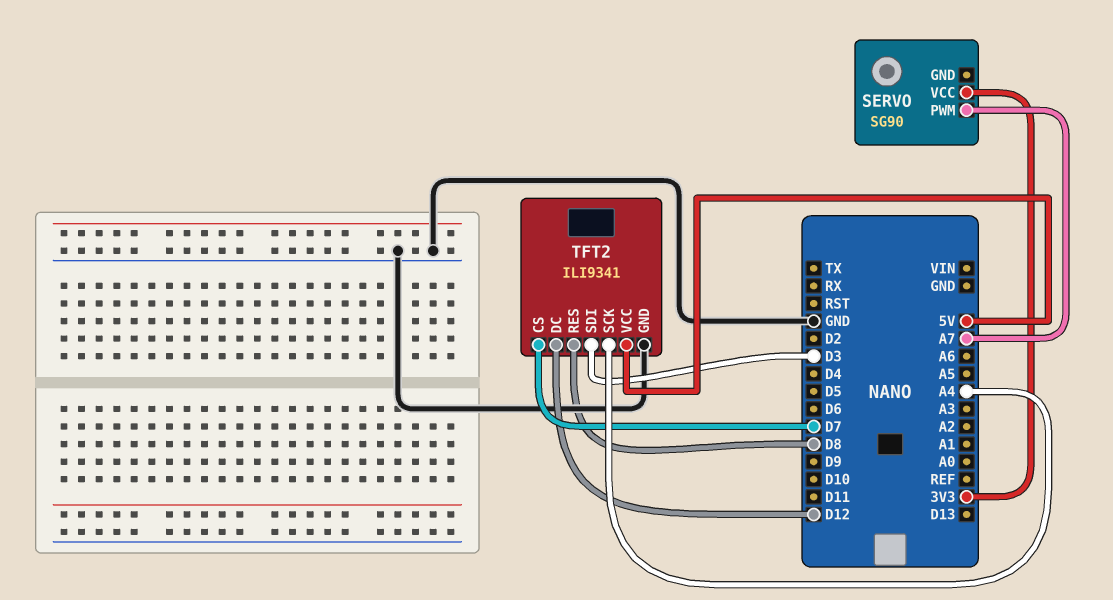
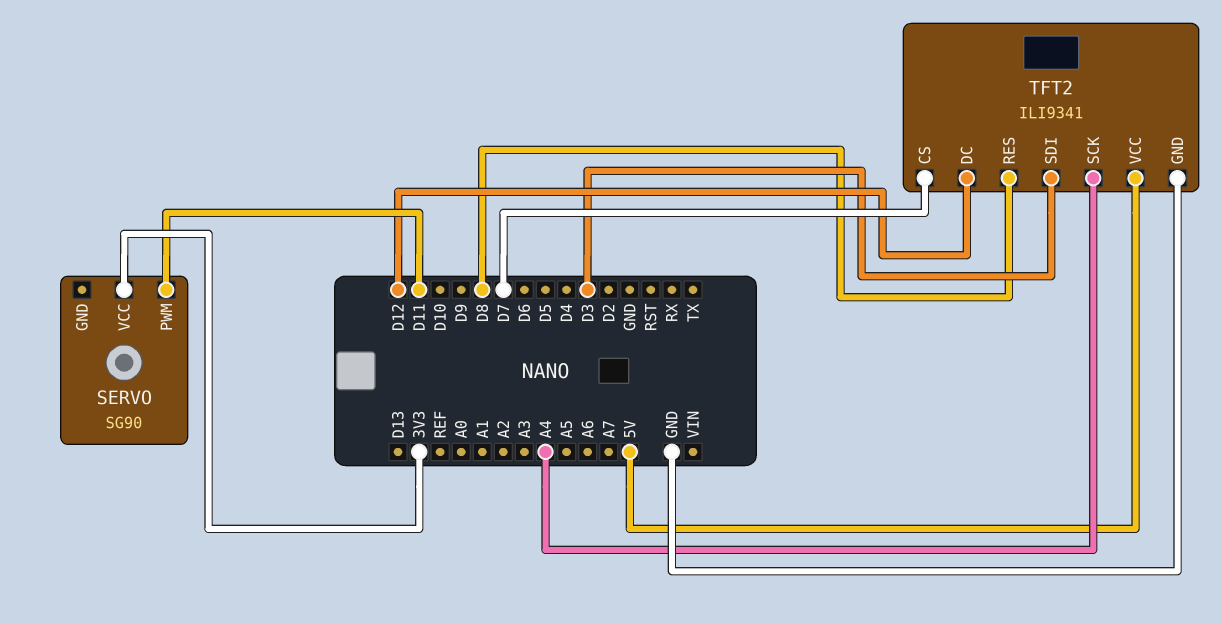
SERVO pin PWM: A7 -> D11

